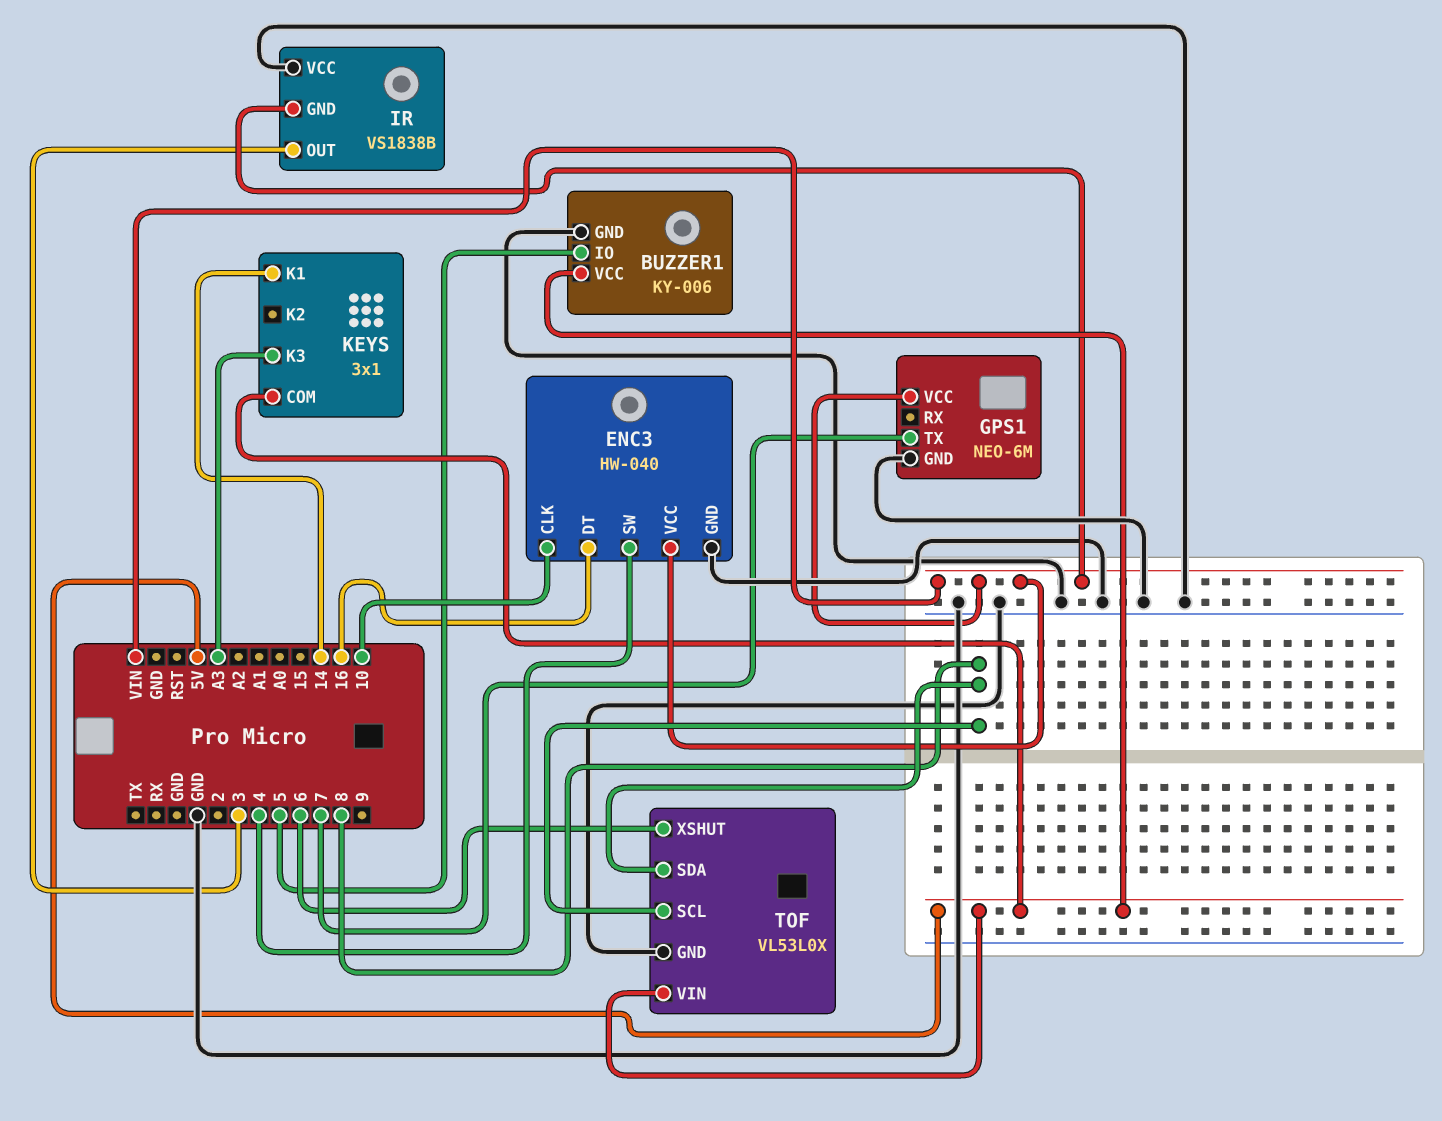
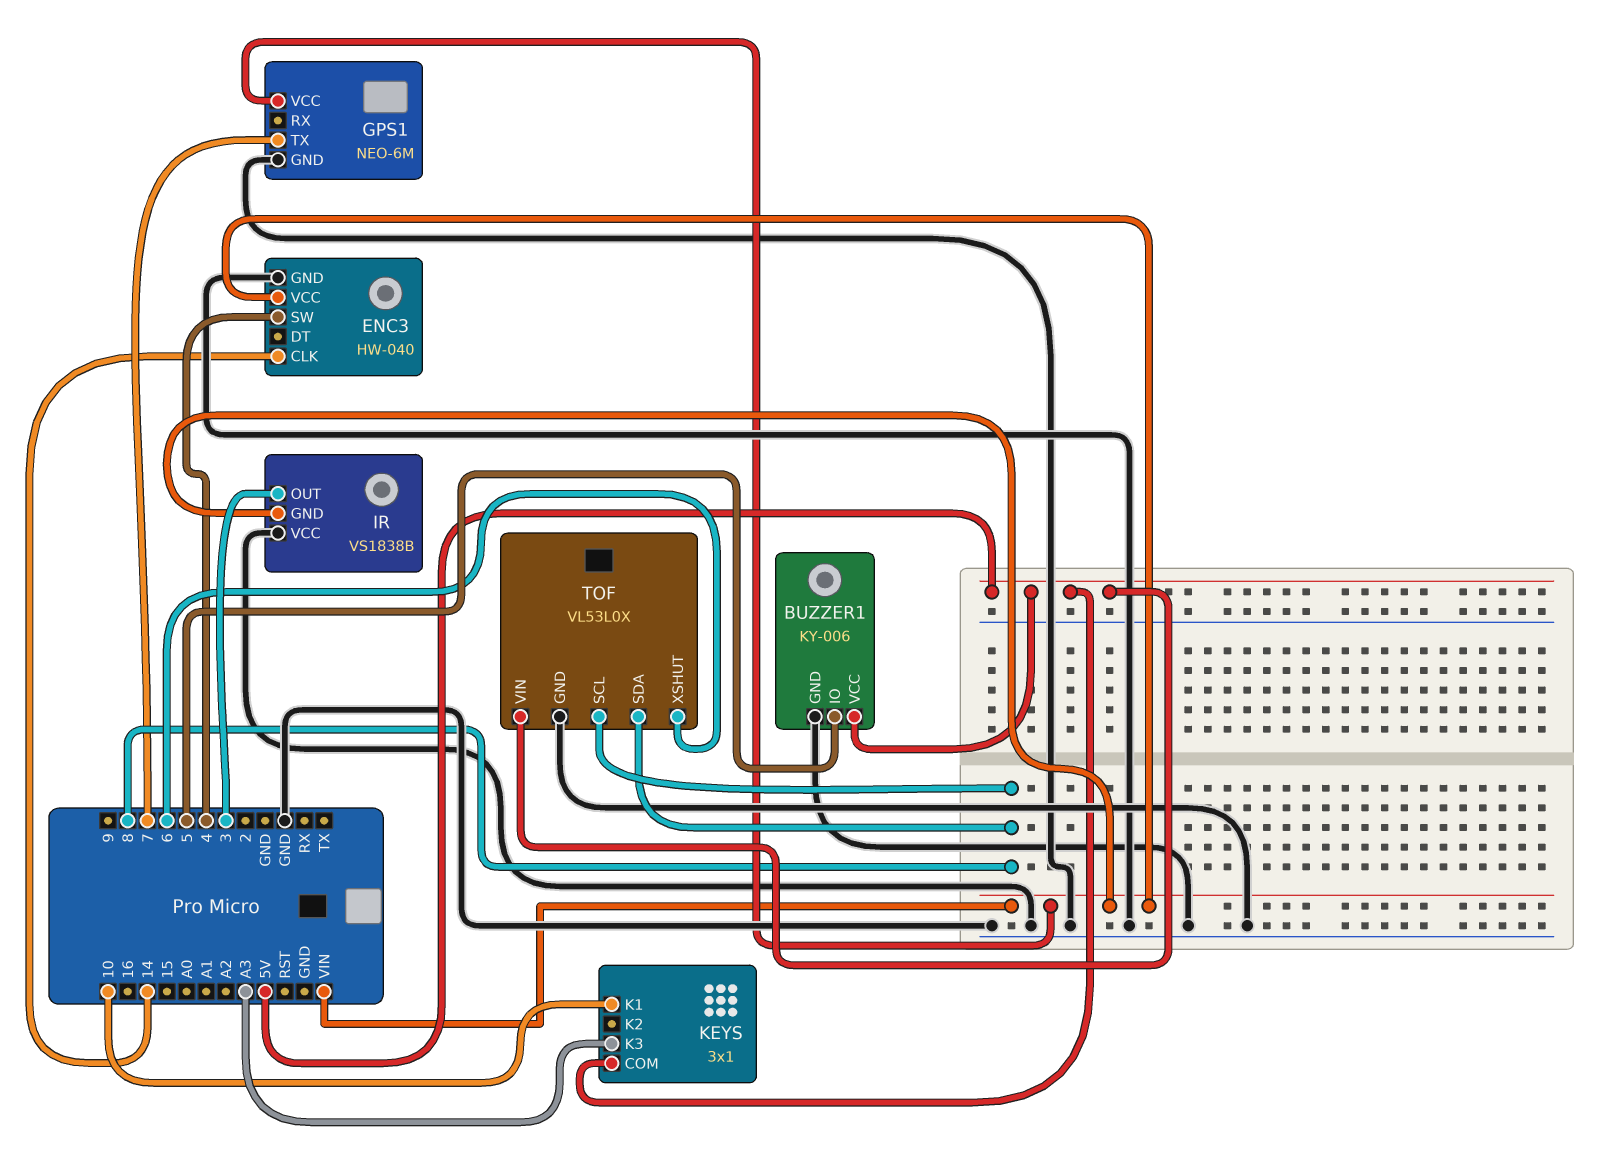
ENC3 pin CLK: 10 -> 14
ENC3 pin DT: 16 -> none
KEYS pin K1: 14 -> 10

